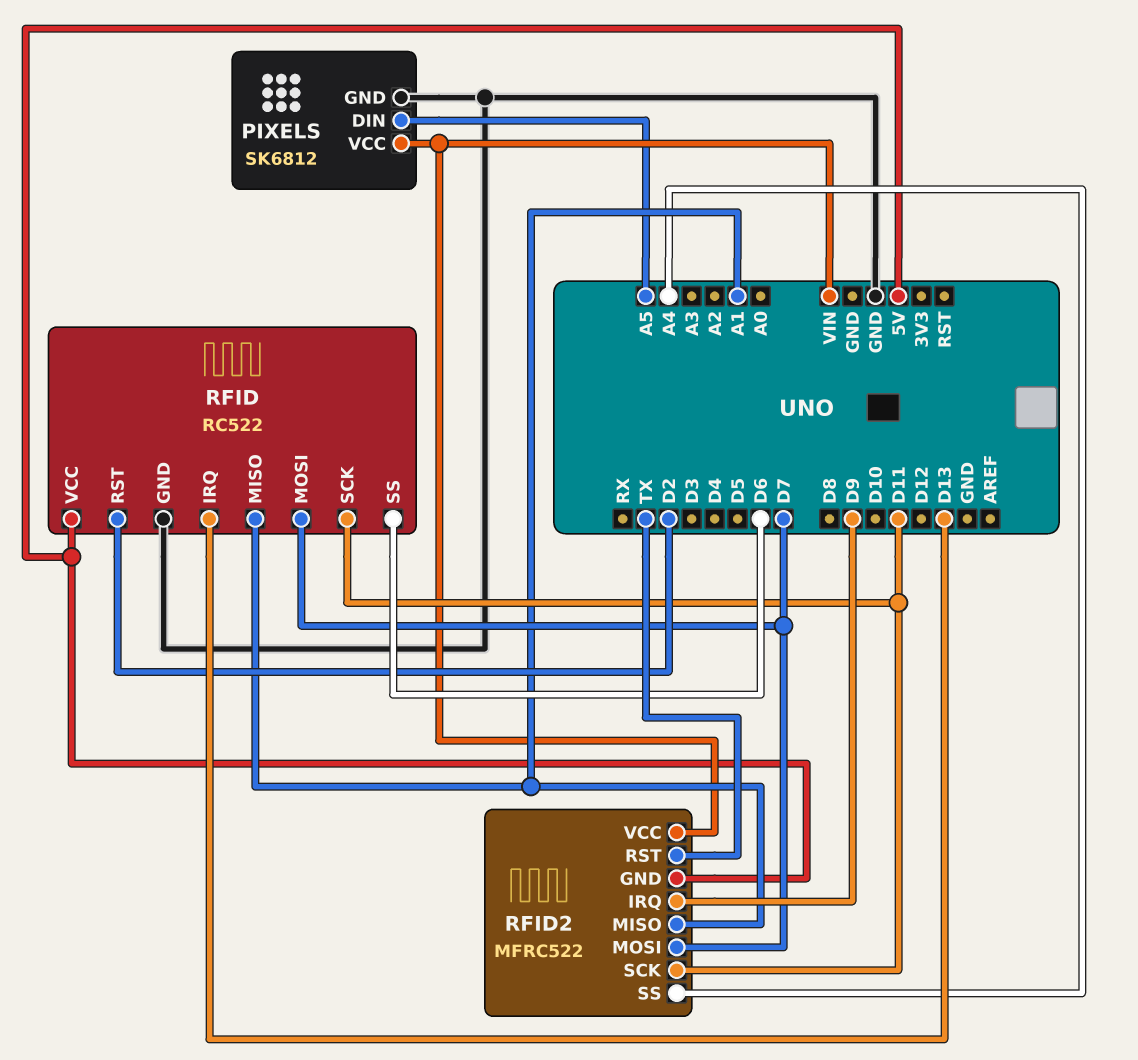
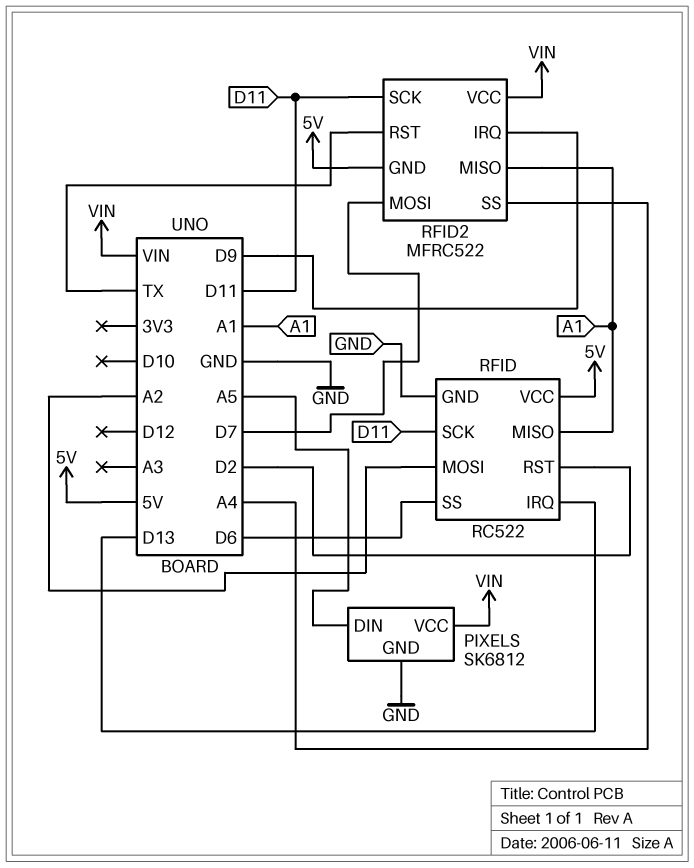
RFID pin MOSI: D7 -> A2

